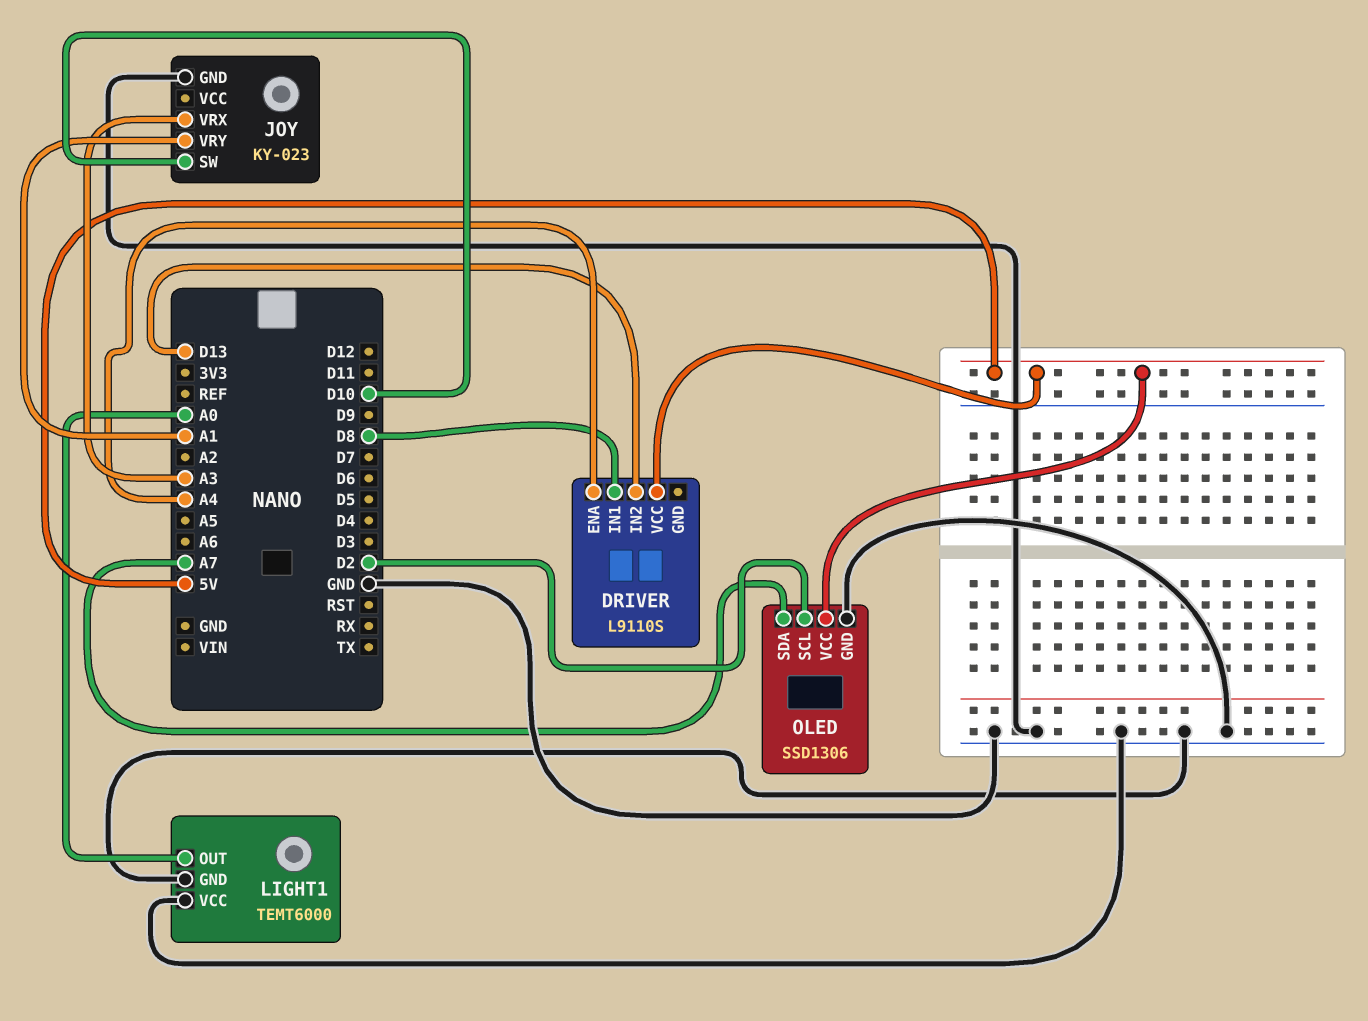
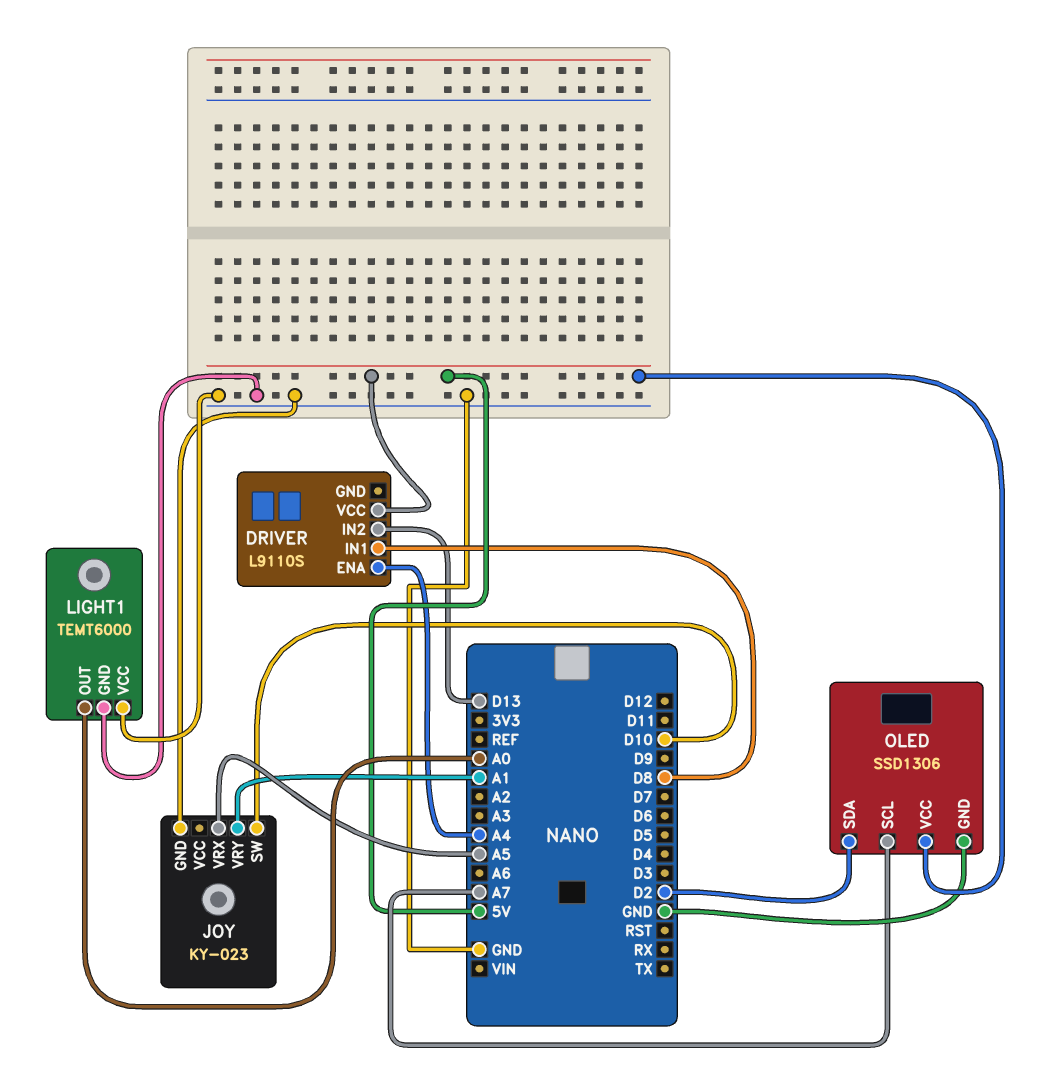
JOY pin VRX: A3 -> A5
OLED pin SCL: D2 -> A7
OLED pin SDA: A7 -> D2

